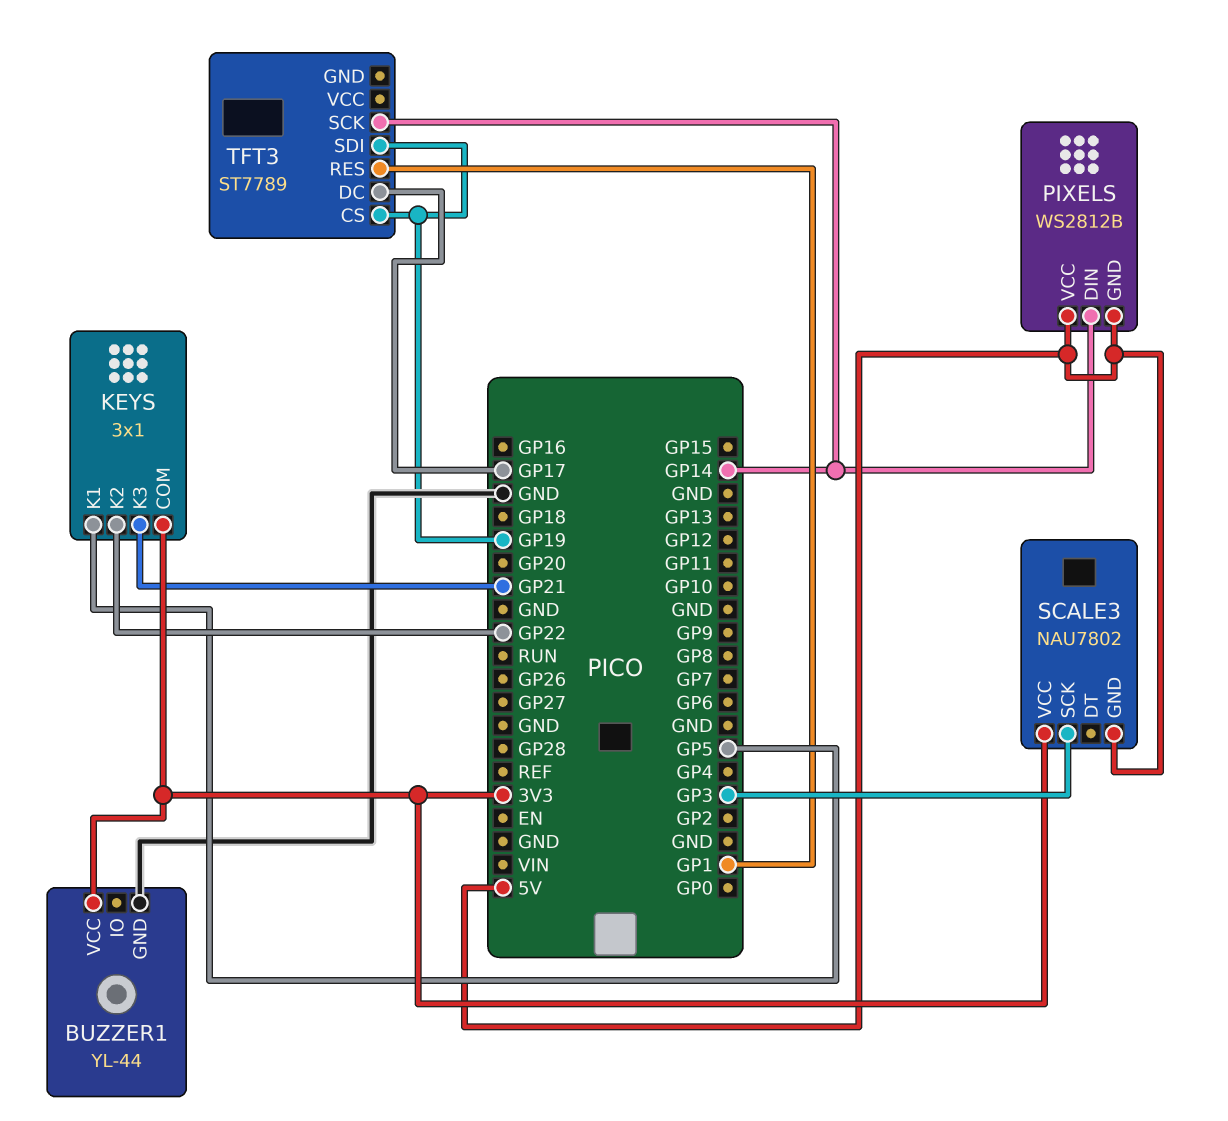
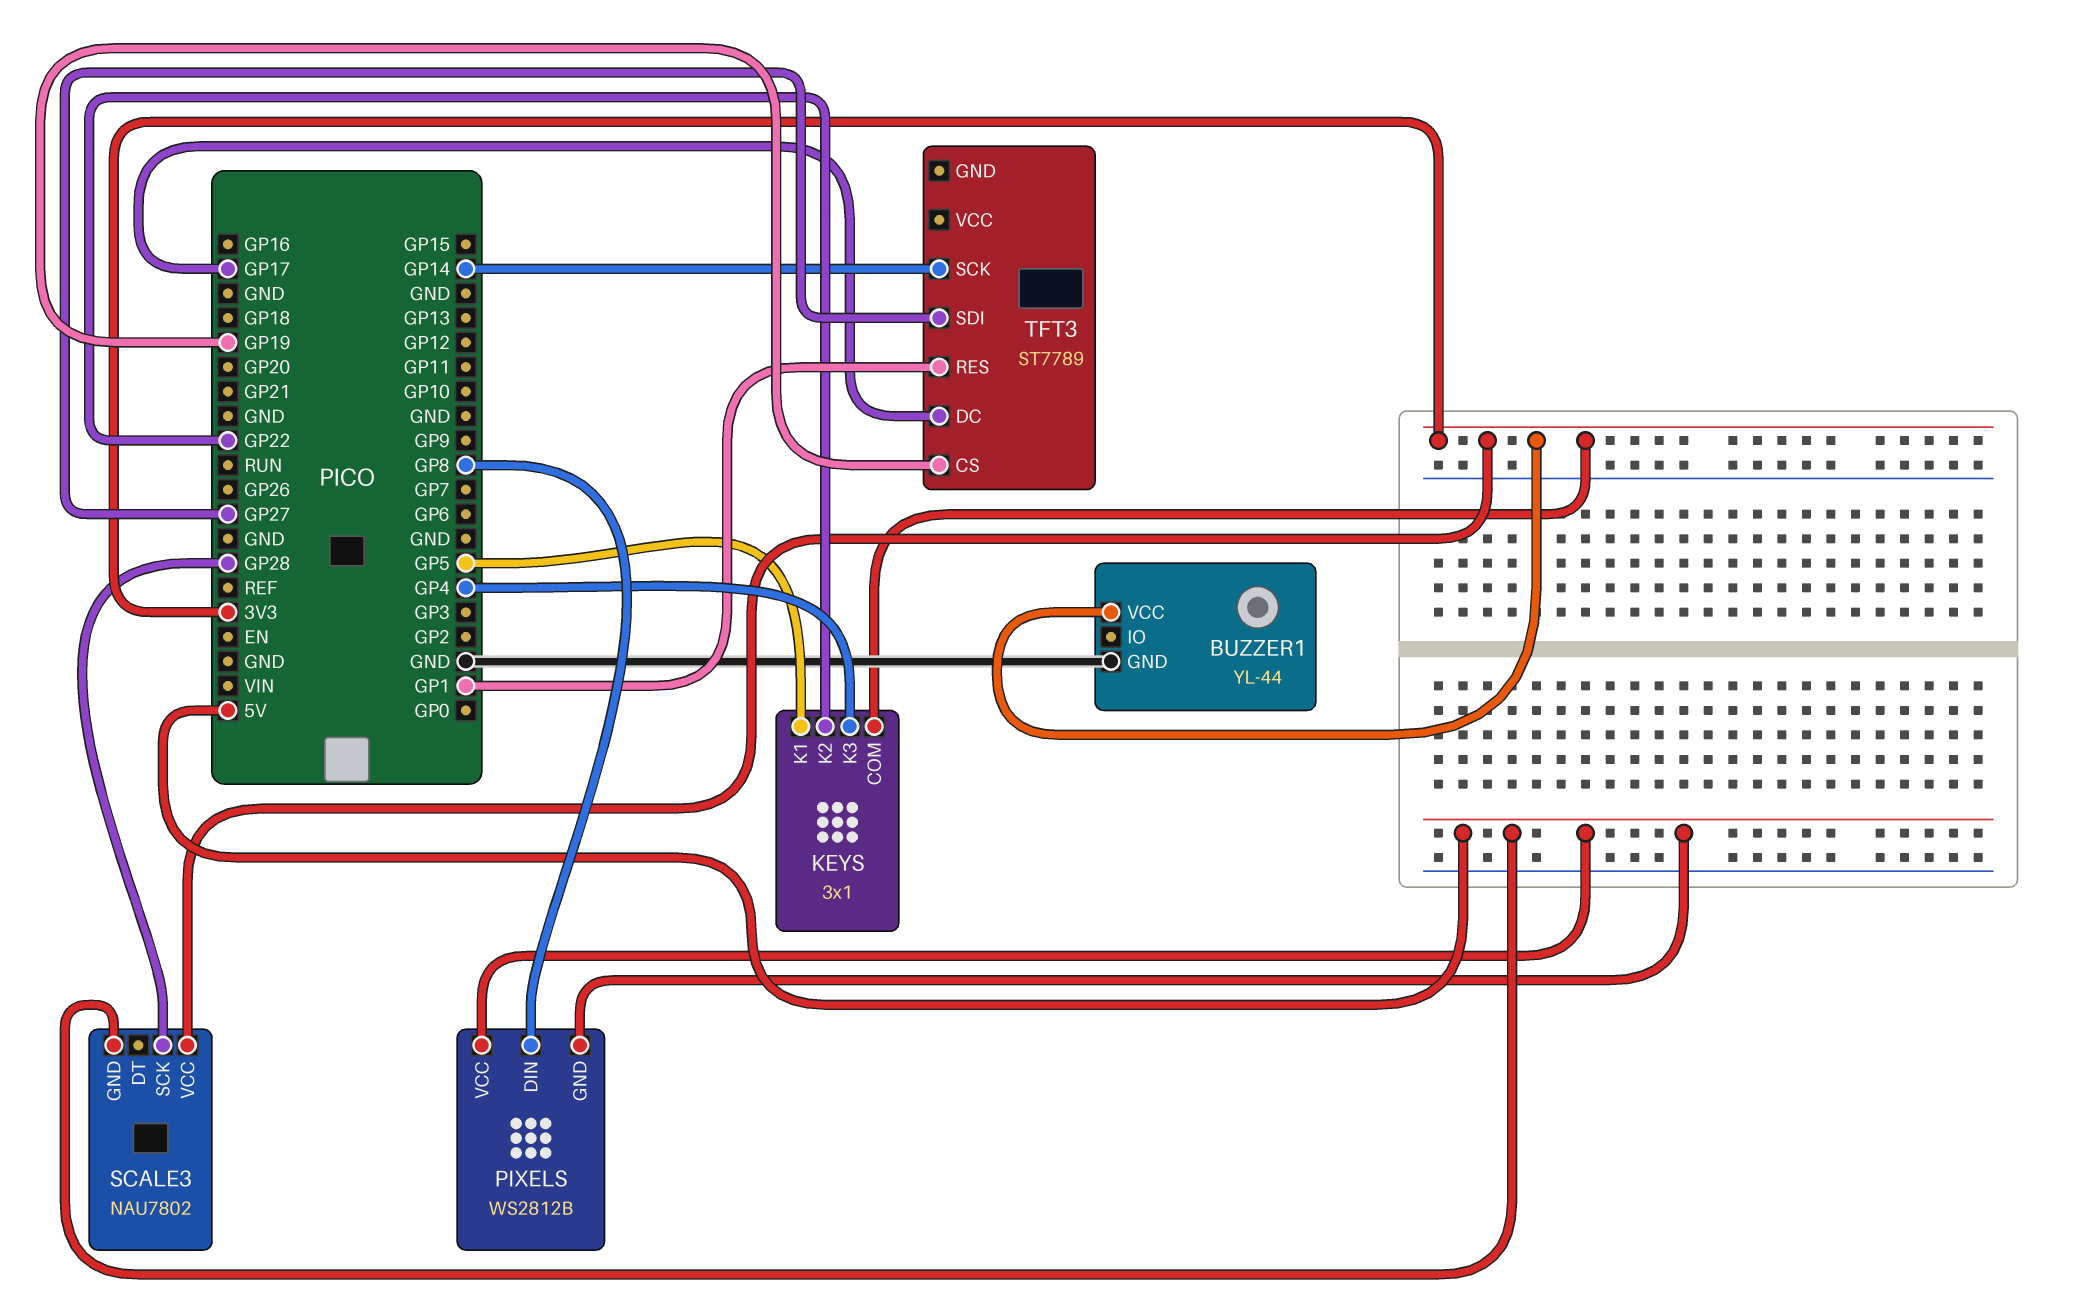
KEYS pin K3: GP21 -> GP4
PIXELS pin DIN: GP14 -> GP8
SCALE3 pin SCK: GP3 -> GP28
TFT3 pin SDI: GP19 -> GP27

